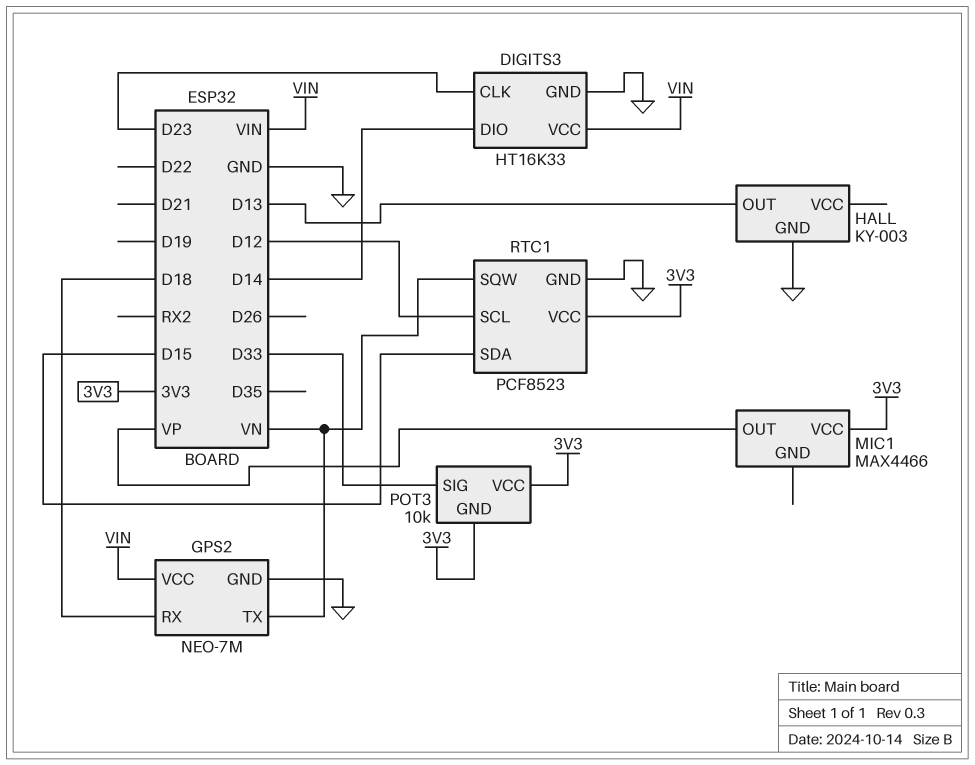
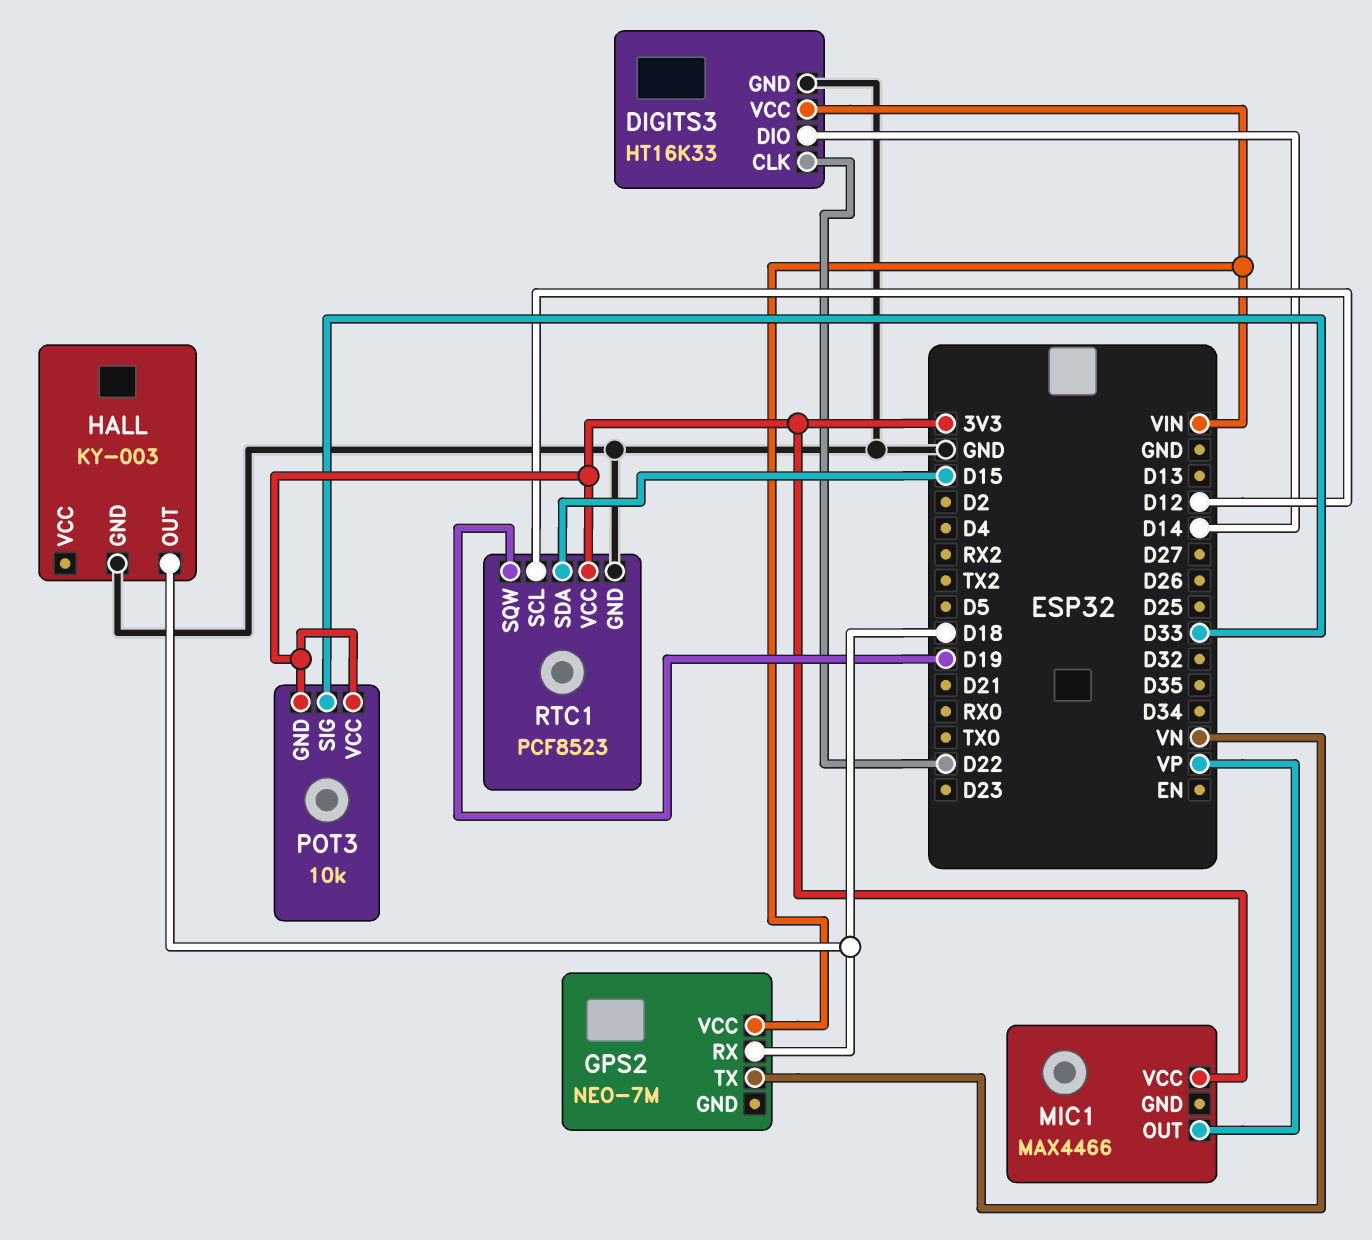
DIGITS3 pin CLK: D23 -> D22
GPS2 pin GND: GND -> none
HALL pin OUT: D13 -> D18
RTC1 pin SQW: VN -> D19

